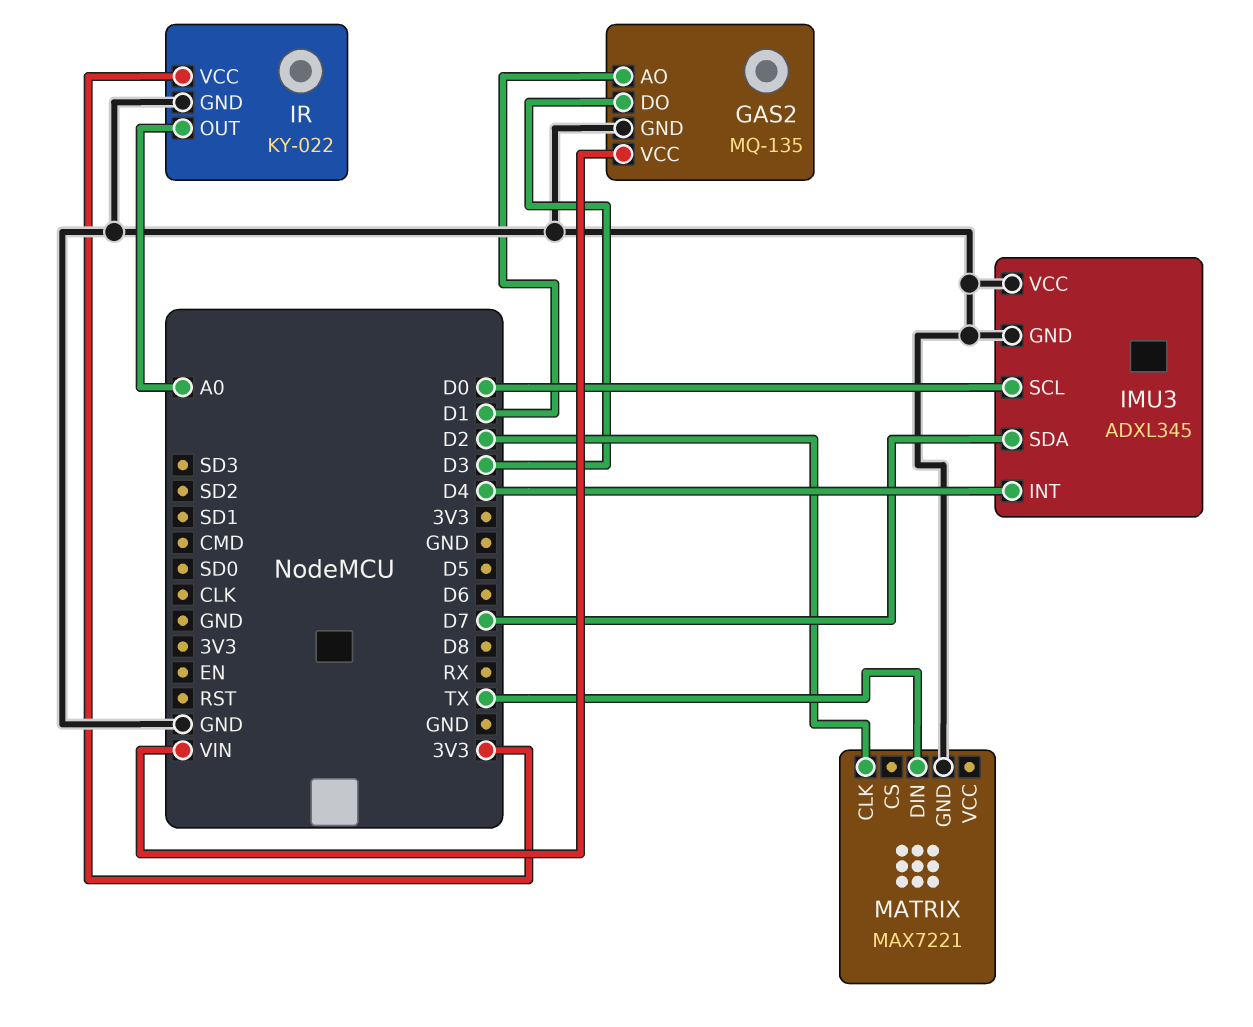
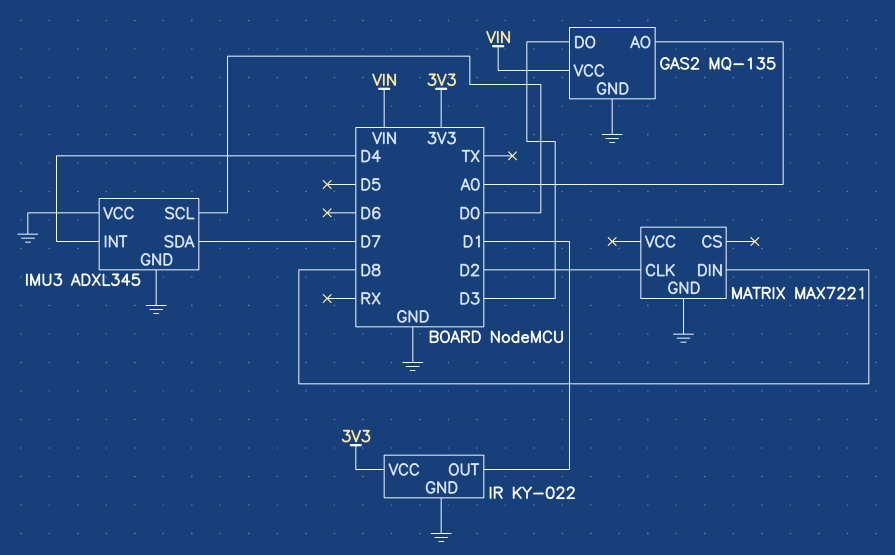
GAS2 pin AO: D1 -> A0
IR pin OUT: A0 -> D1
MATRIX pin DIN: TX -> D8

